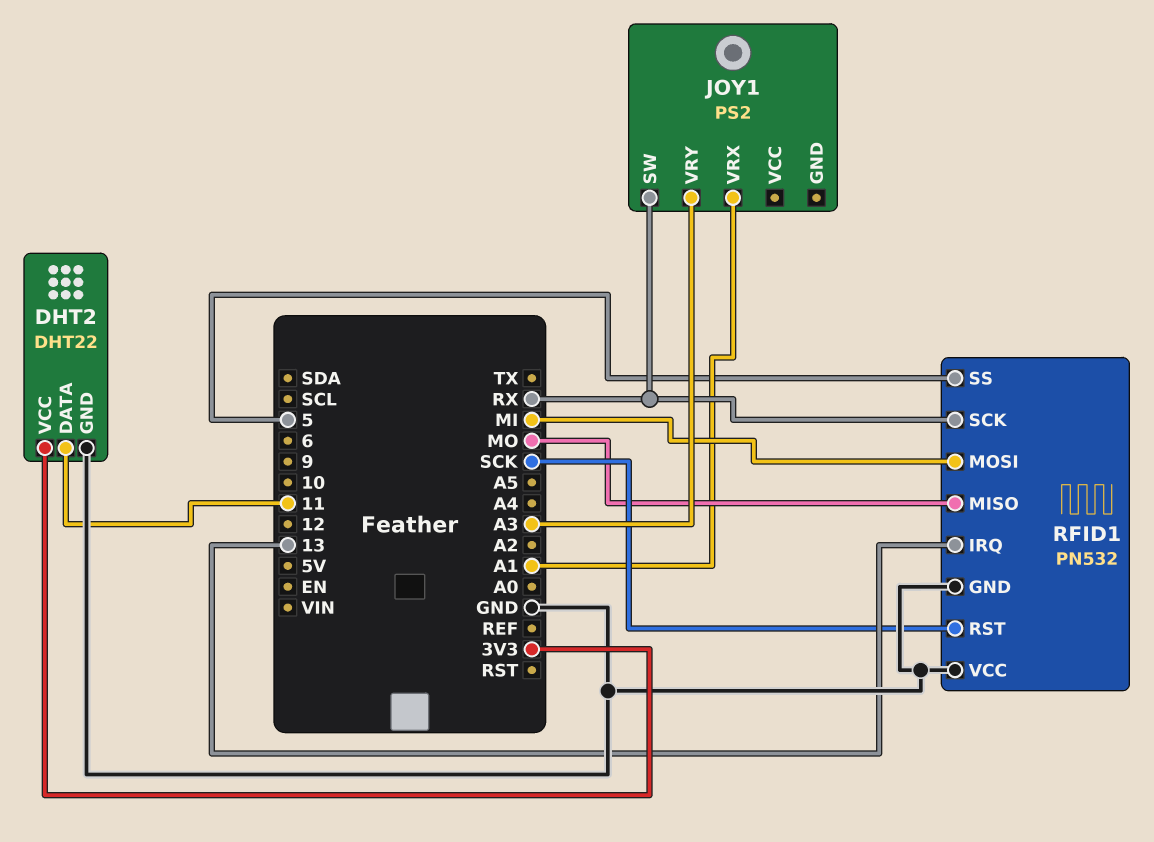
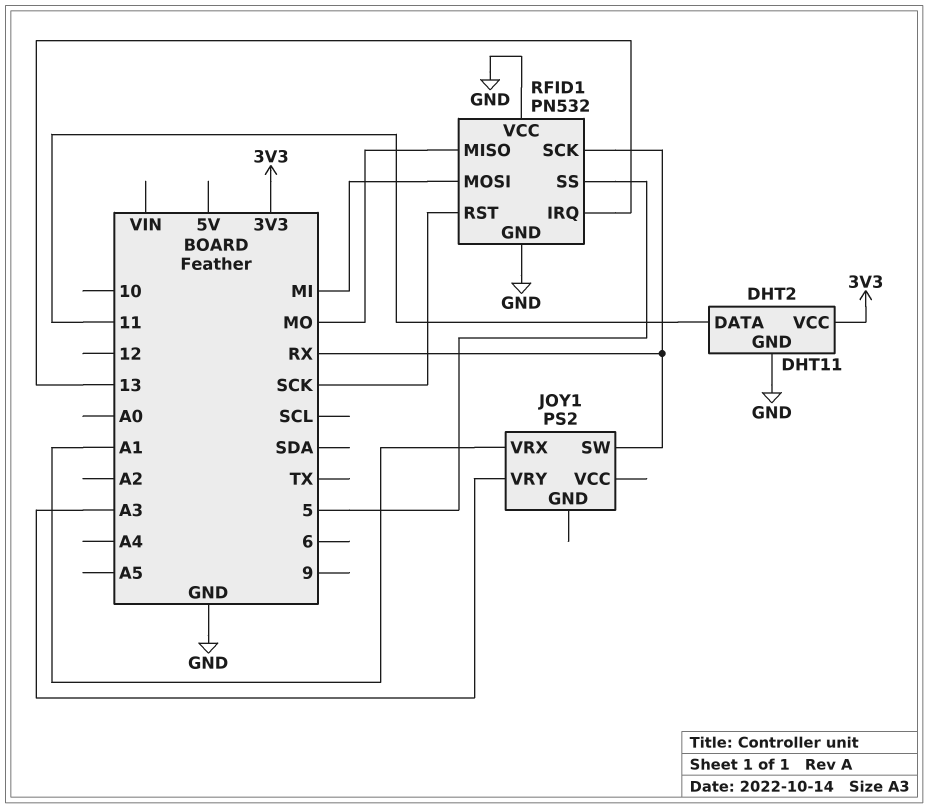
DHT2: DHT22 -> DHT11

